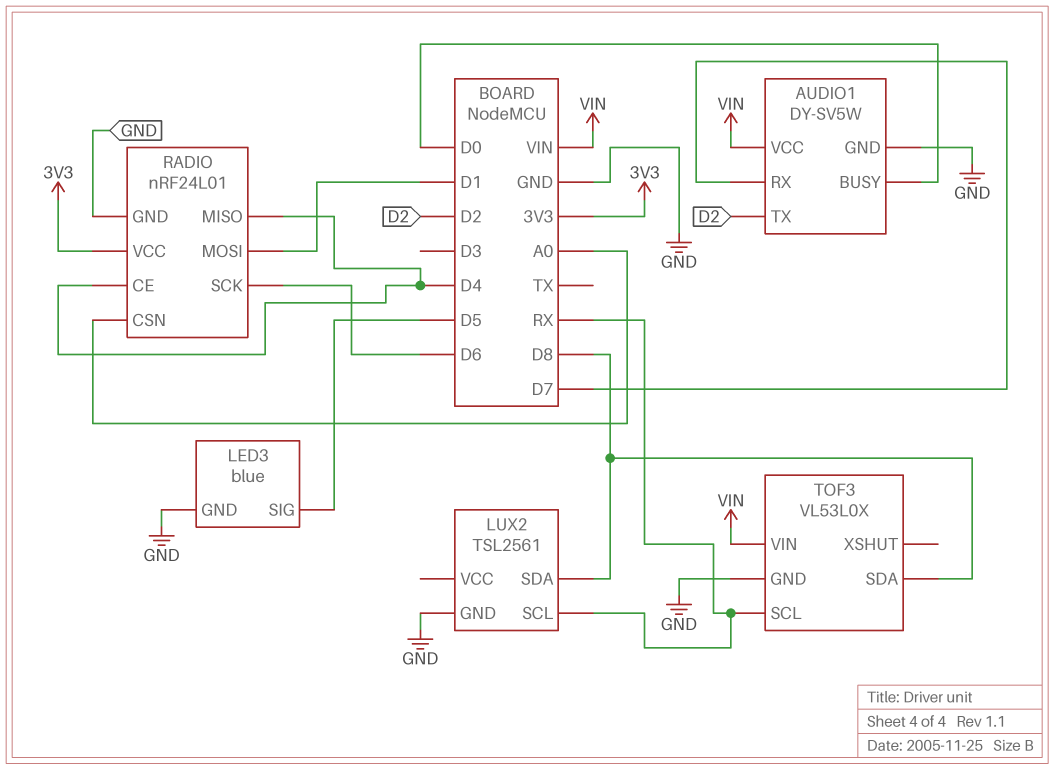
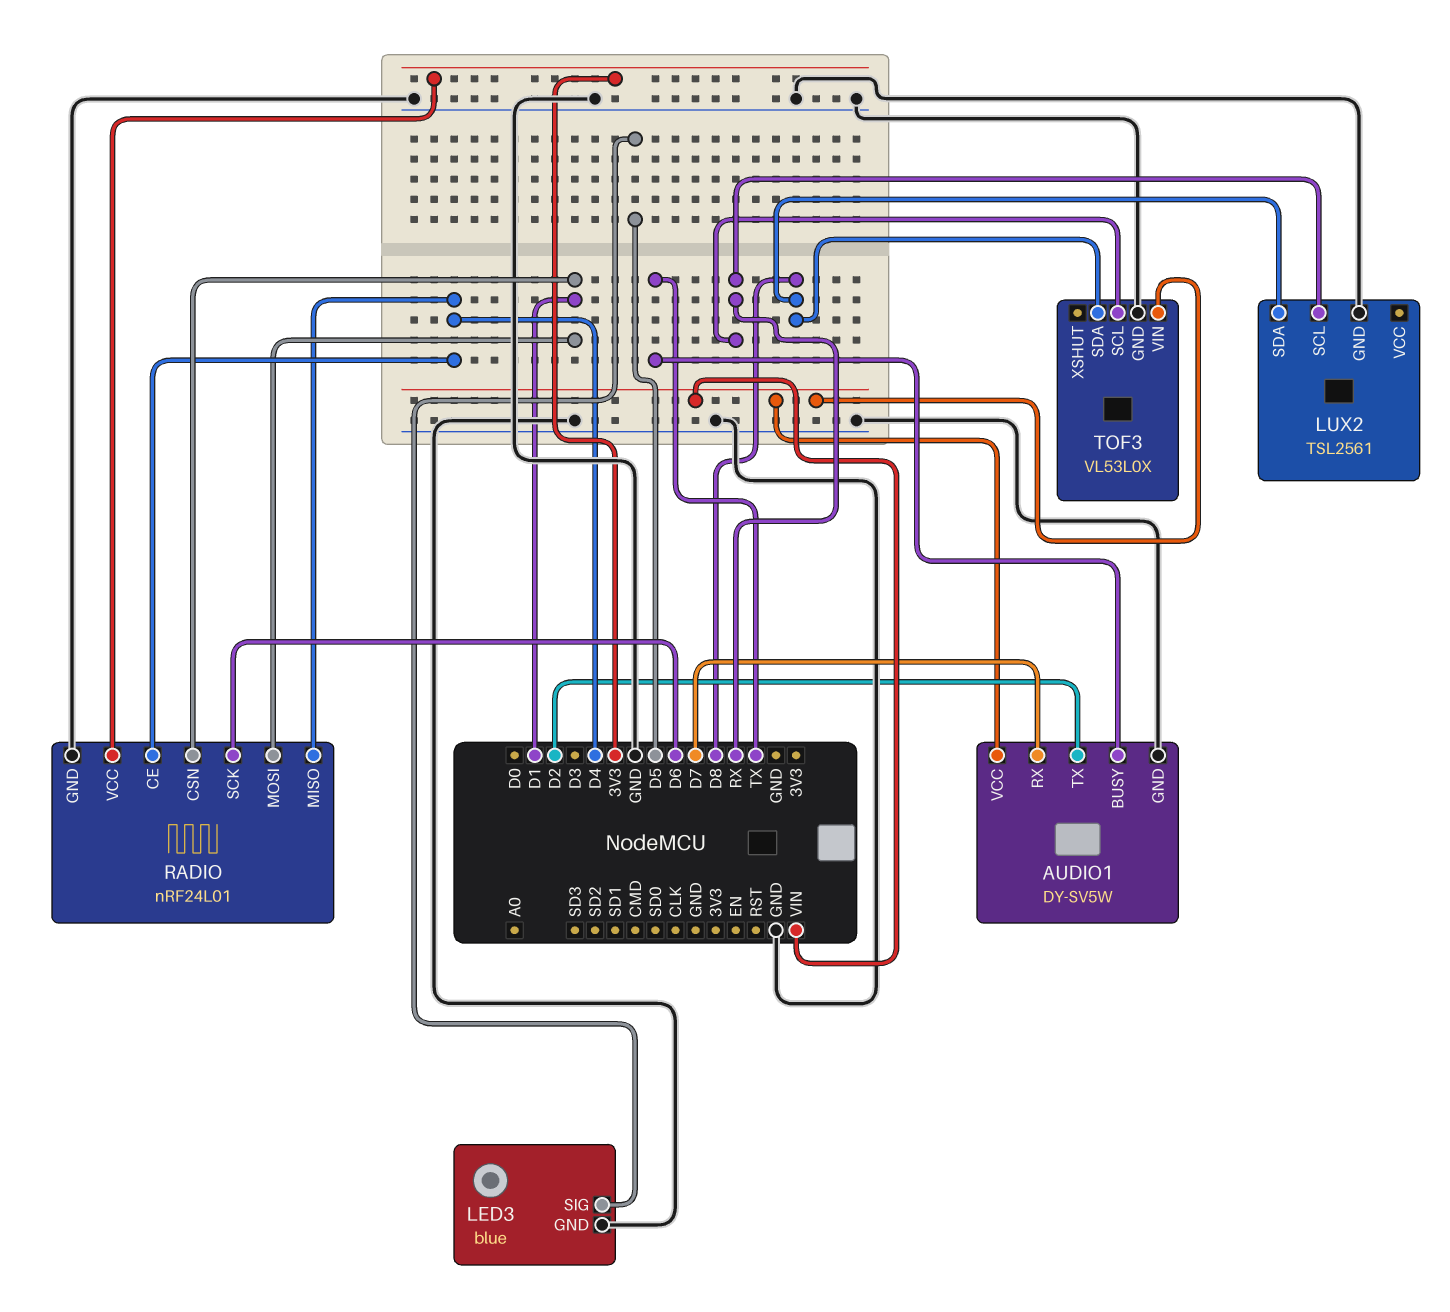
AUDIO1 pin BUSY: D0 -> TX
RADIO pin CSN: A0 -> D1

